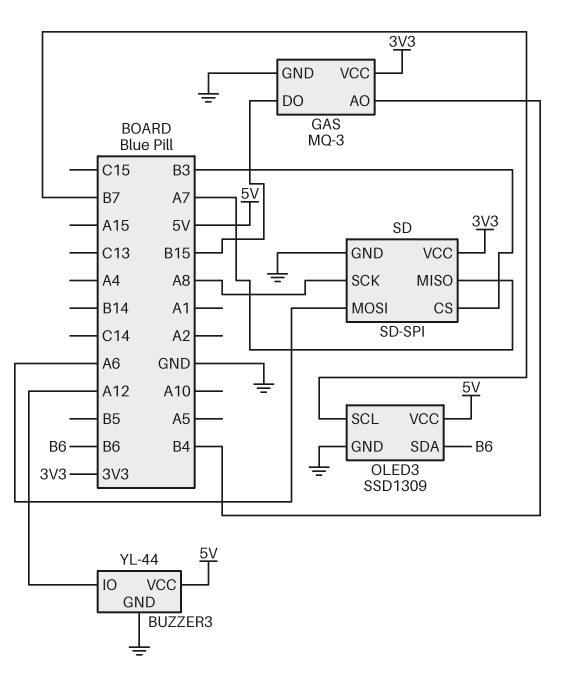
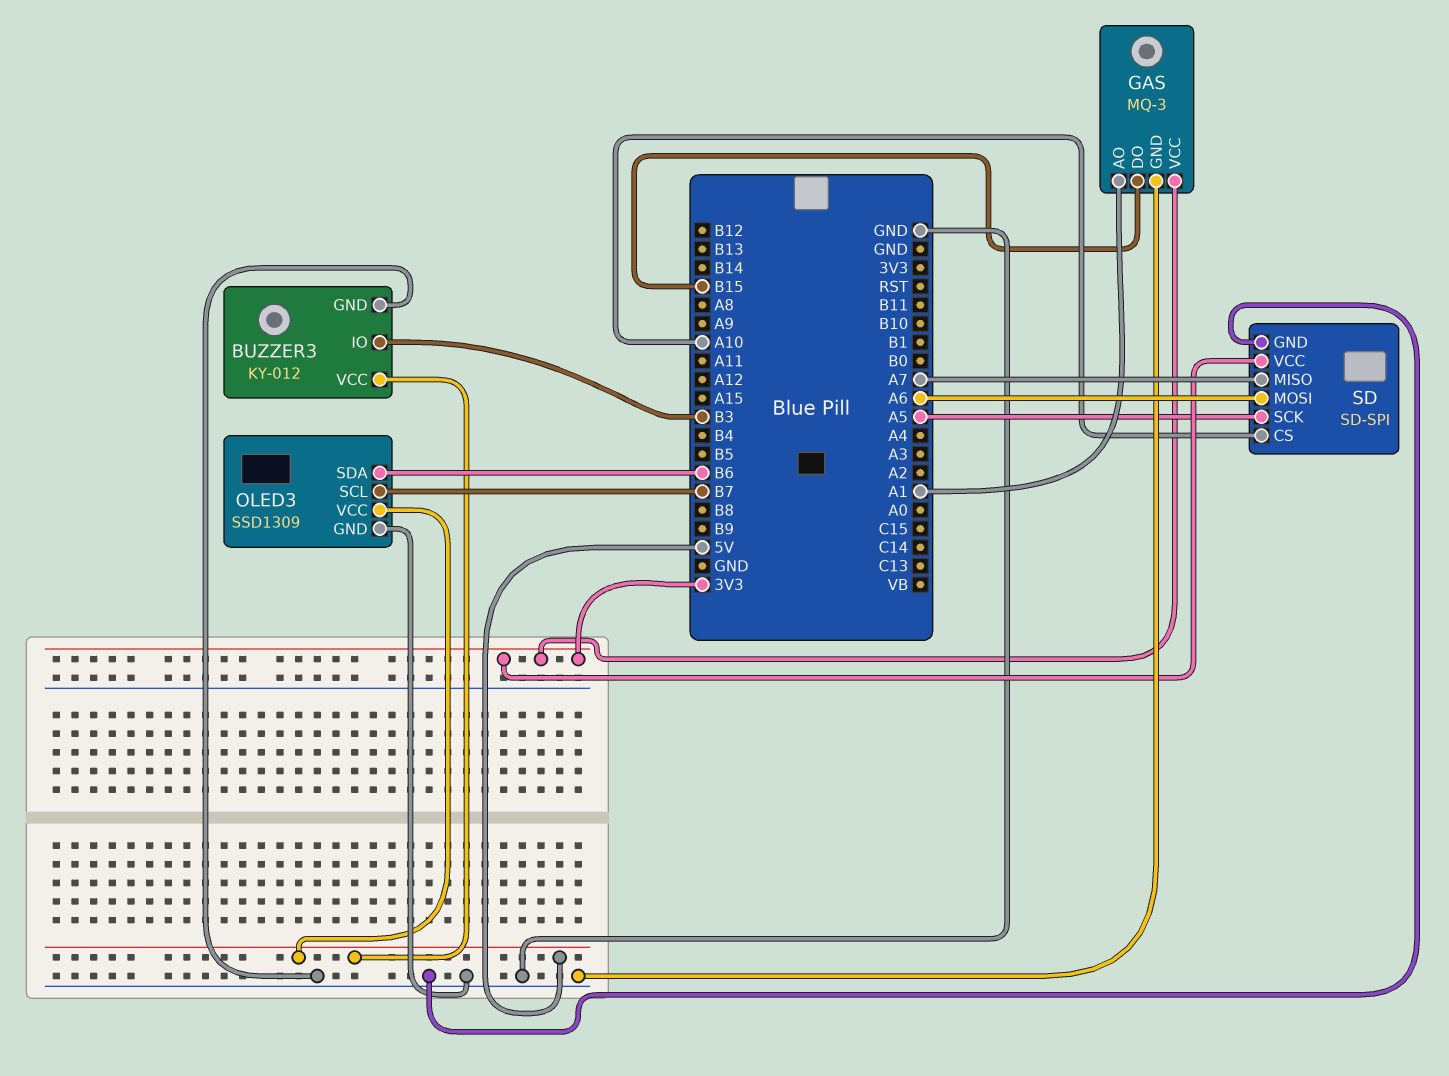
BUZZER3: YL-44 -> KY-012
BUZZER3 pin IO: A12 -> B3
GAS pin AO: B4 -> A1
SD pin CS: B3 -> A10
SD pin SCK: A8 -> A5

